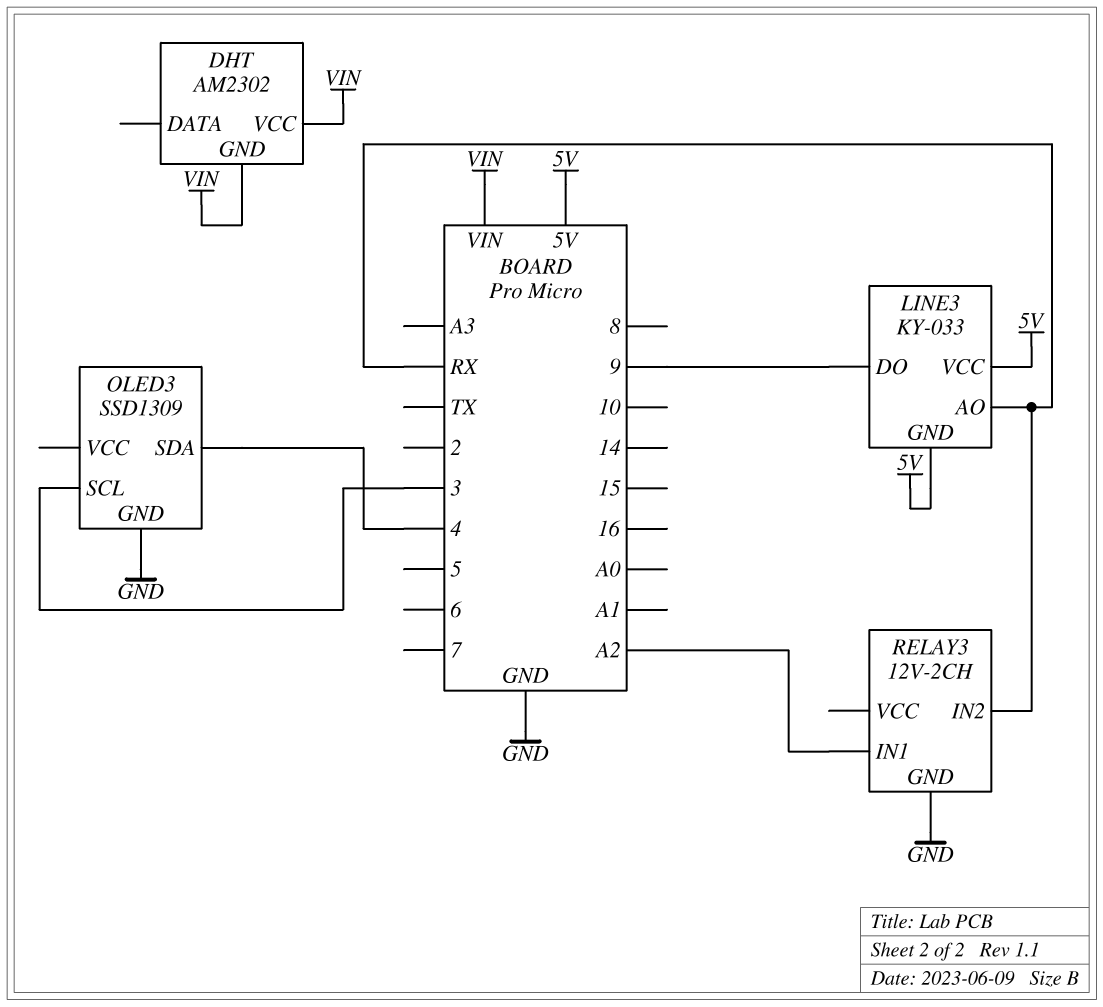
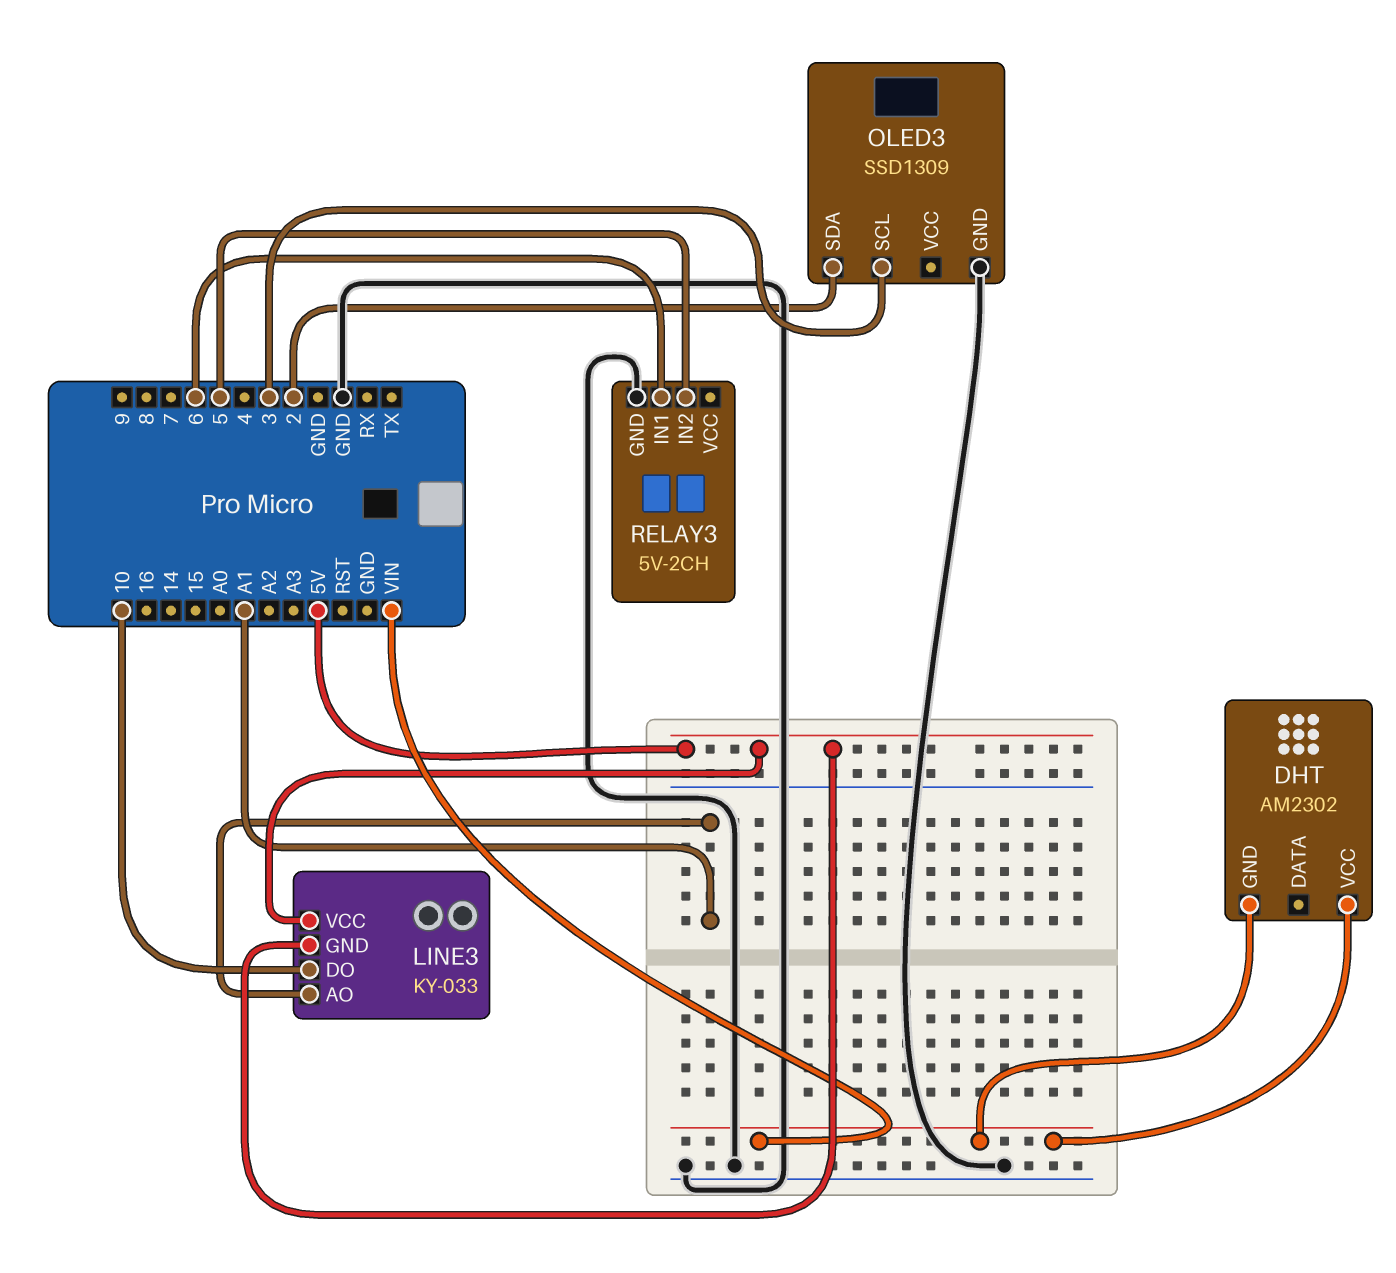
LINE3 pin AO: RX -> A1
LINE3 pin DO: 9 -> 10
OLED3 pin SDA: 4 -> 2
RELAY3: 12V-2CH -> 5V-2CH
RELAY3 pin IN1: A2 -> 6
RELAY3 pin IN2: RX -> 5

